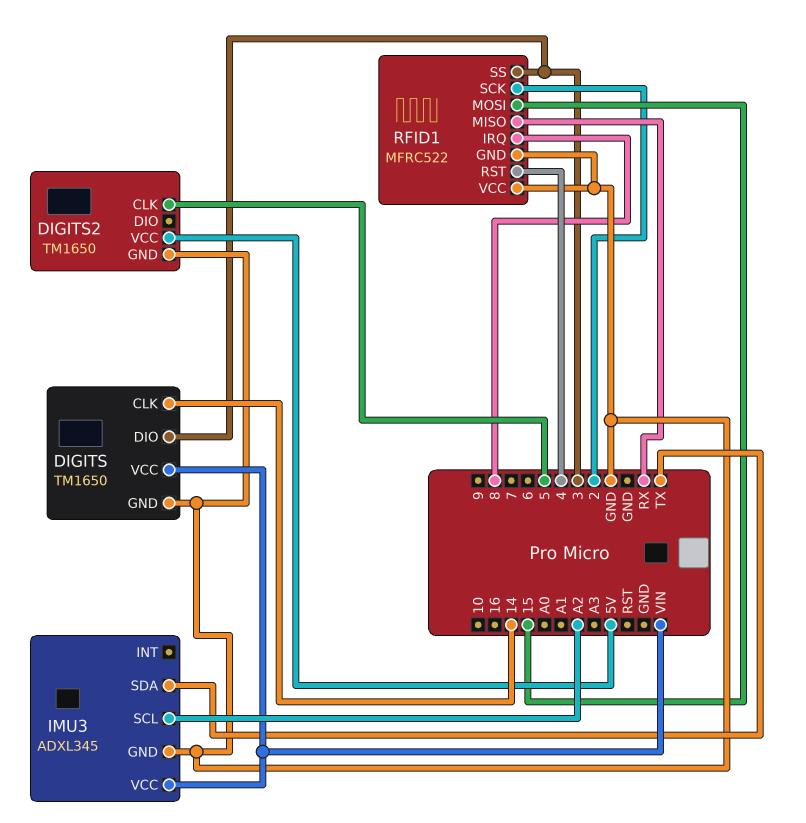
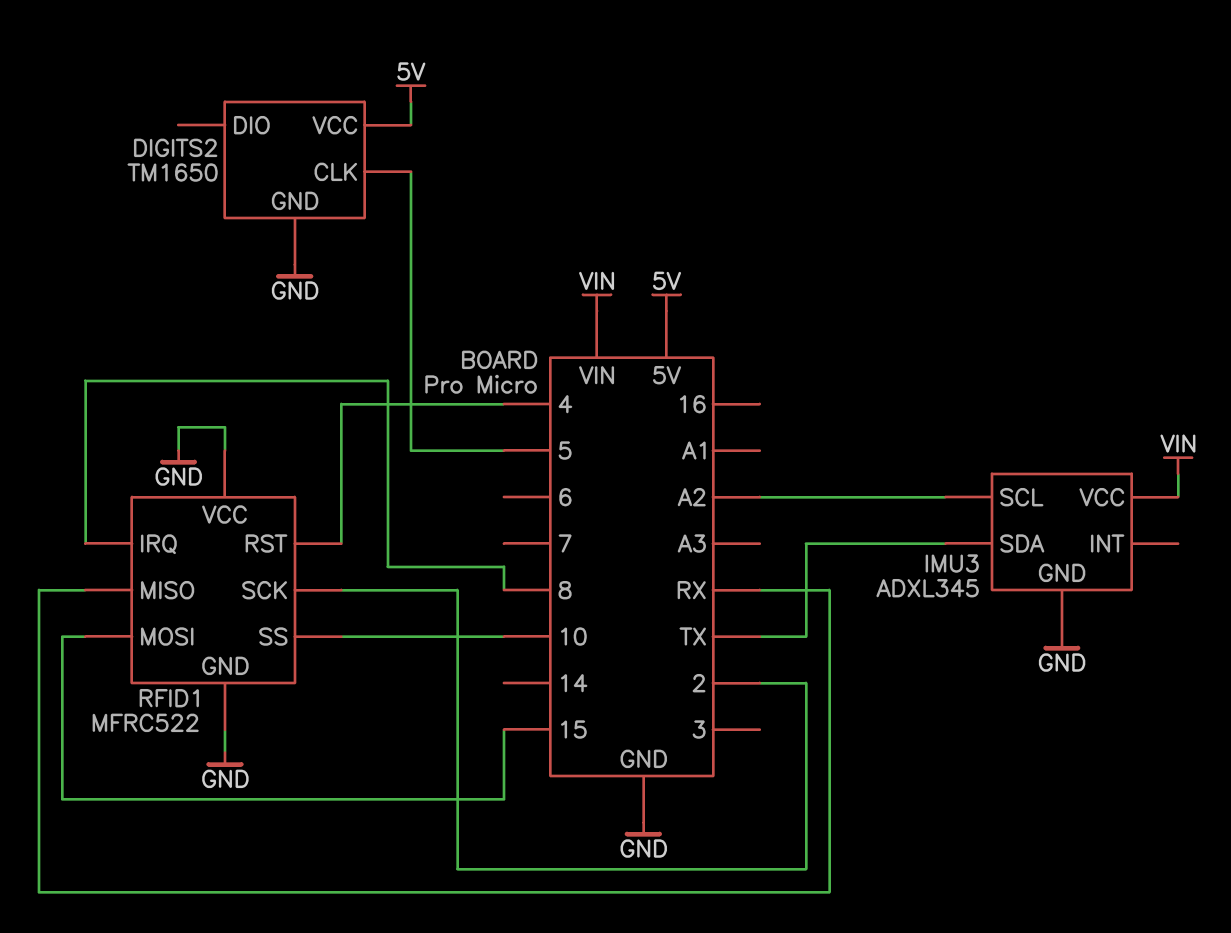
DIGITS: TM1650 -> none
DIGITS pin CLK: 14 -> none
DIGITS pin DIO: 3 -> none
DIGITS pin GND: GND -> none
DIGITS pin VCC: VIN -> none
RFID1 pin SS: 3 -> 10

